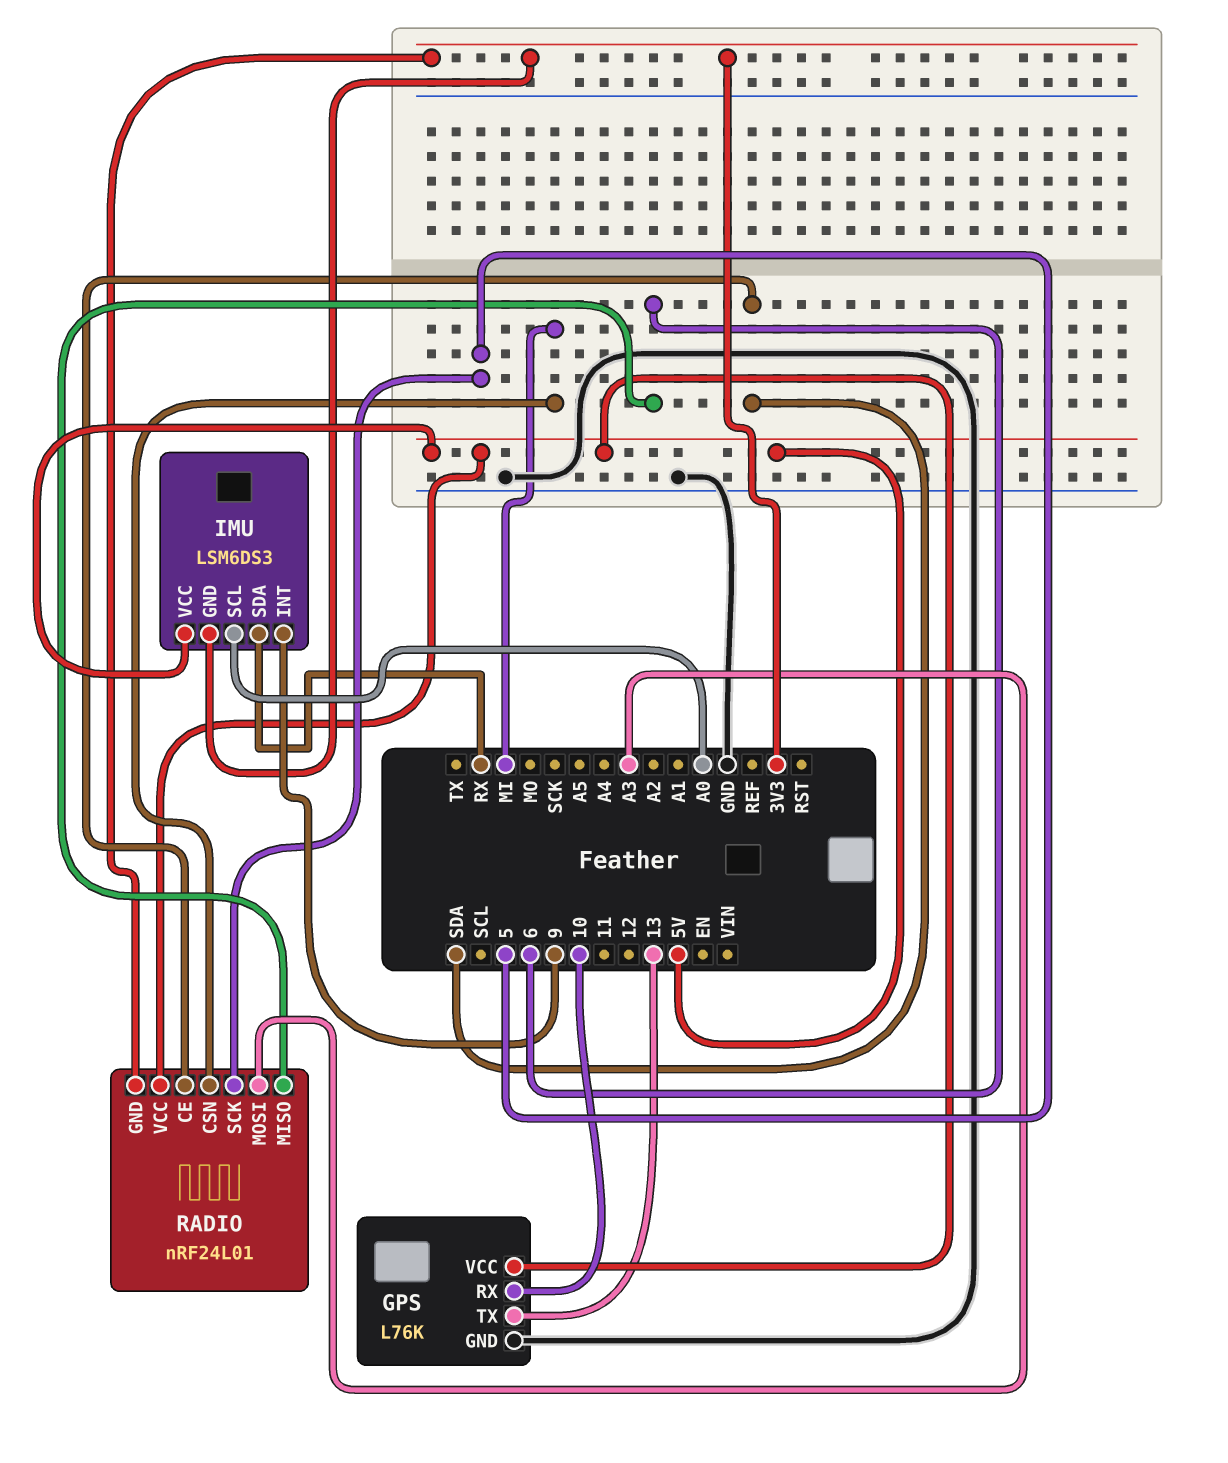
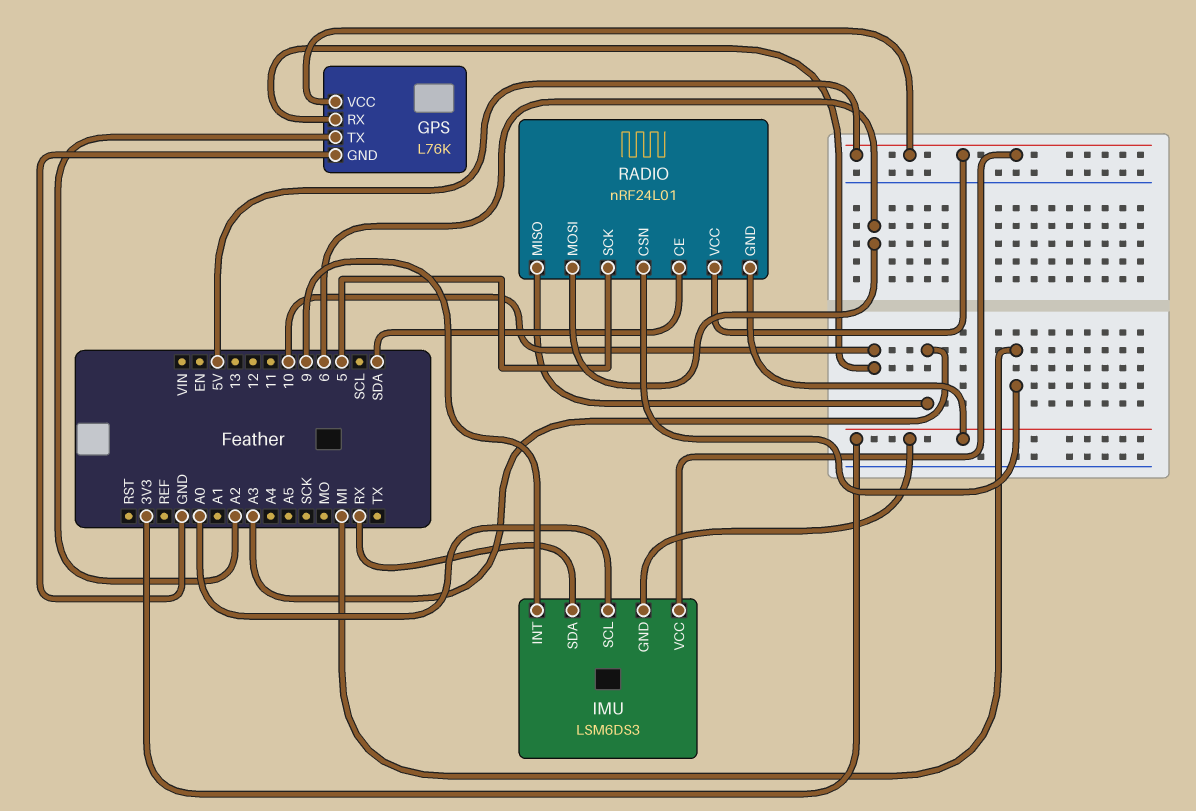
GPS pin TX: 13 -> A2
RADIO pin MISO: 6 -> A3
RADIO pin MOSI: A3 -> 6

